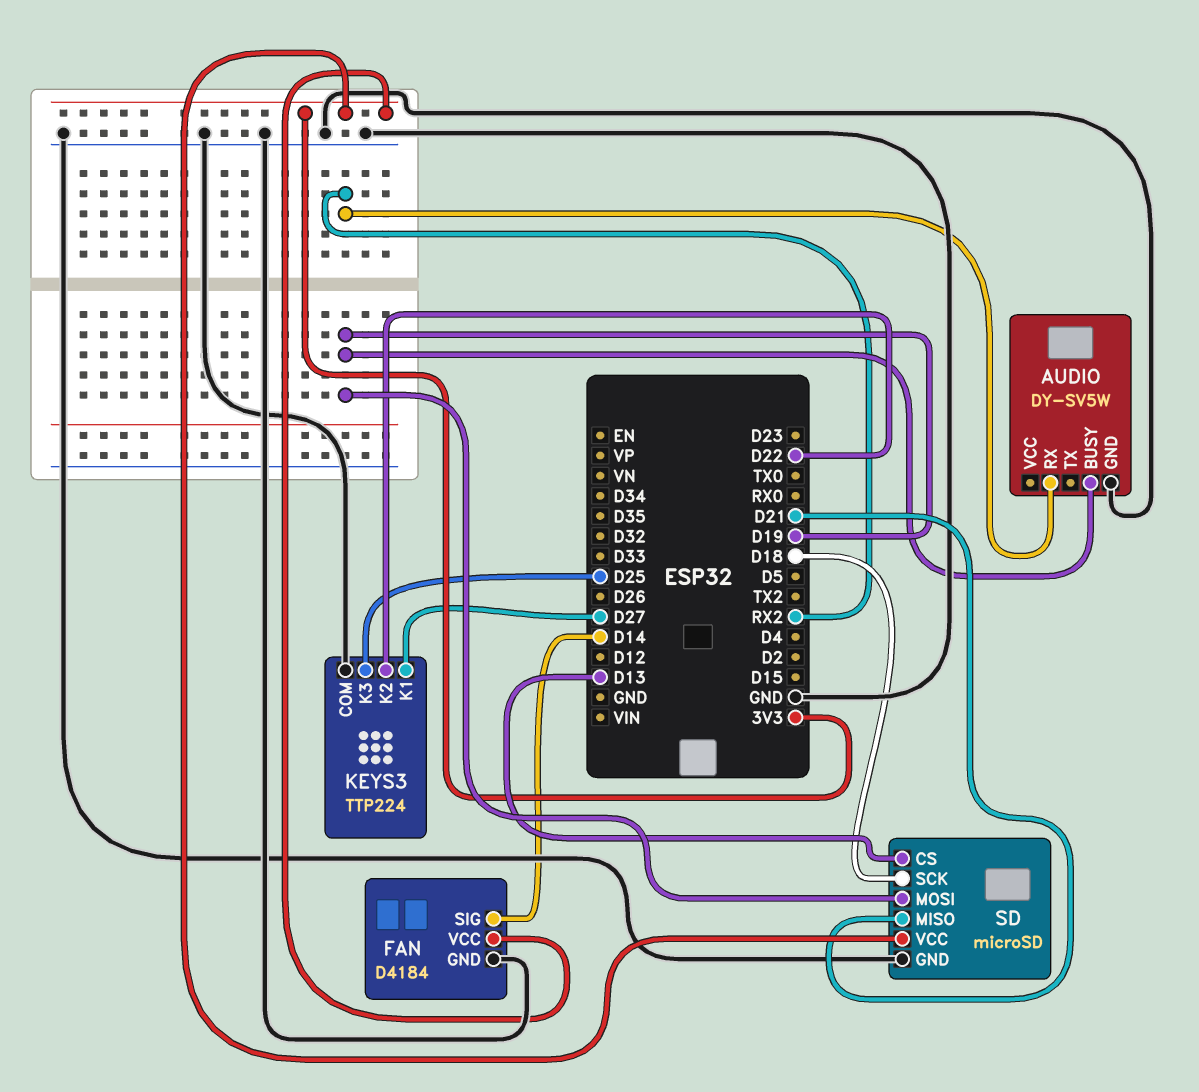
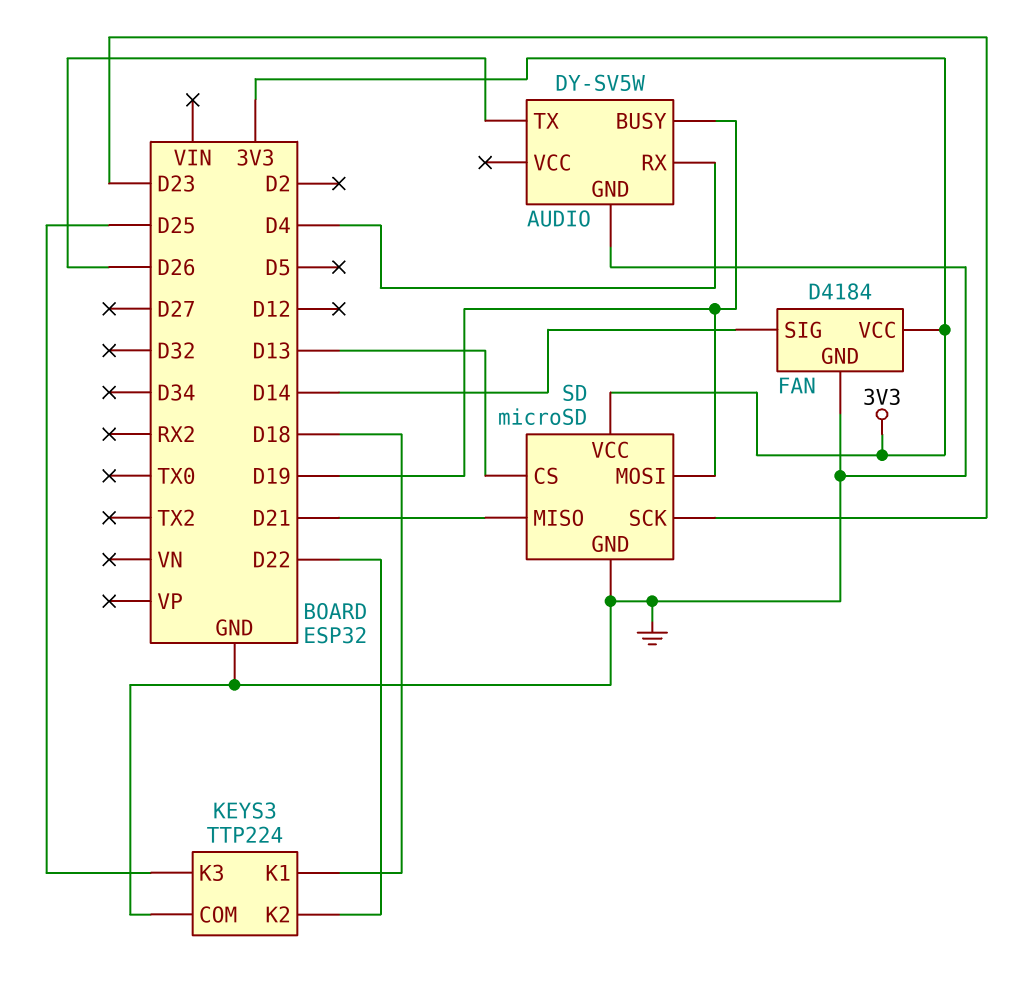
AUDIO pin RX: RX2 -> D4
AUDIO pin TX: none -> D26
KEYS3 pin K1: D27 -> D18
SD pin SCK: D18 -> D23

